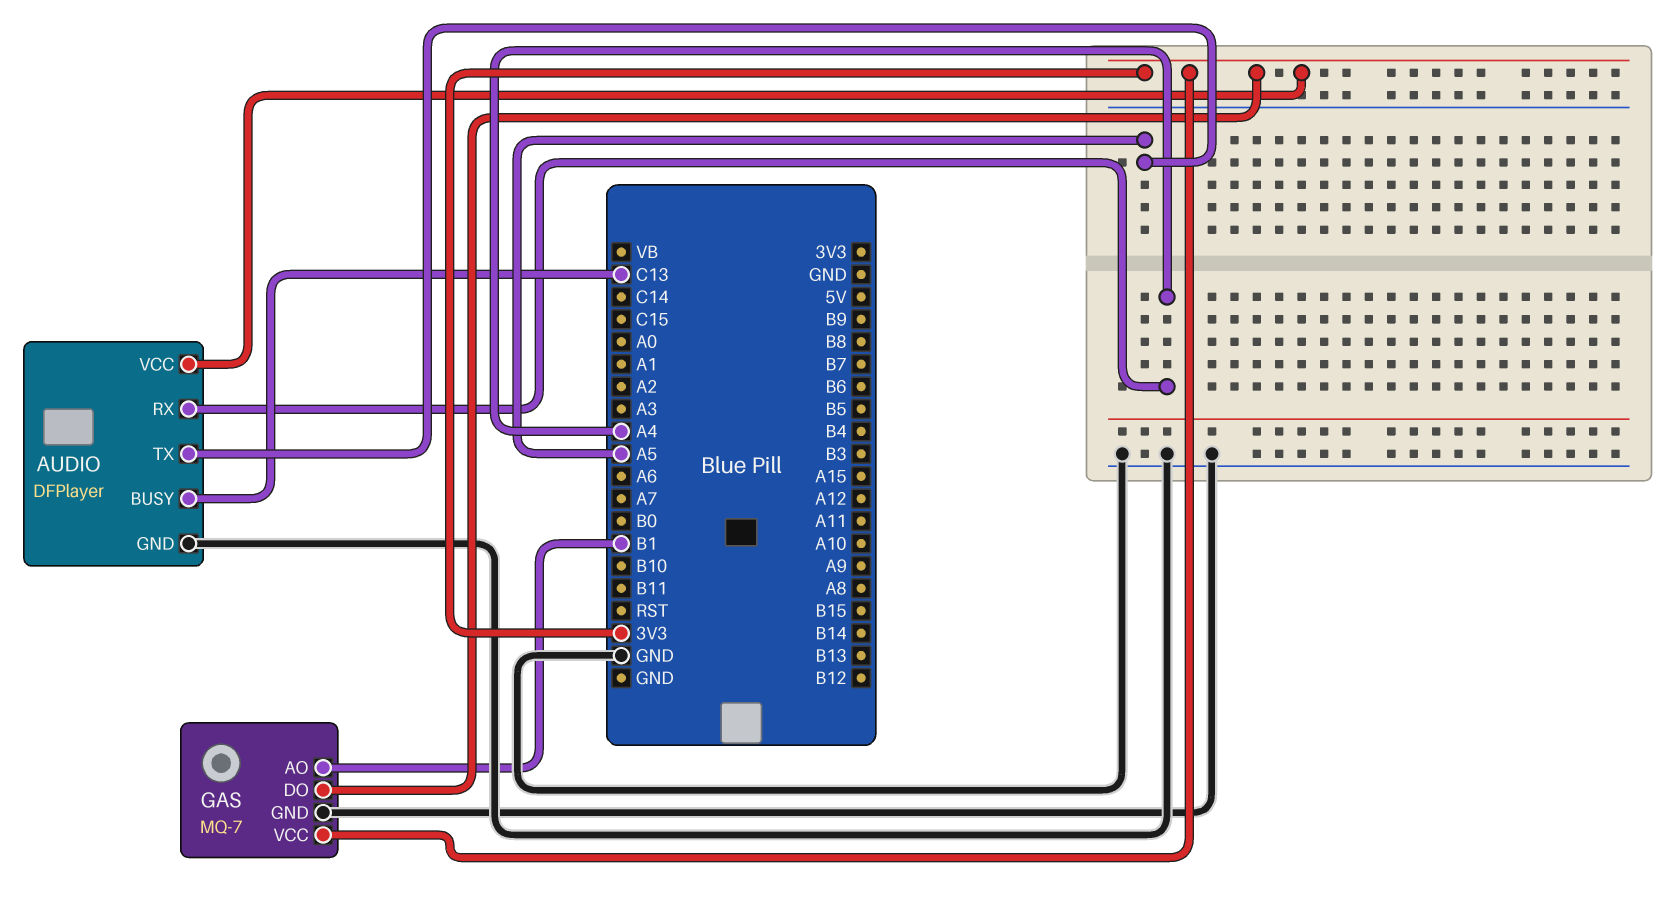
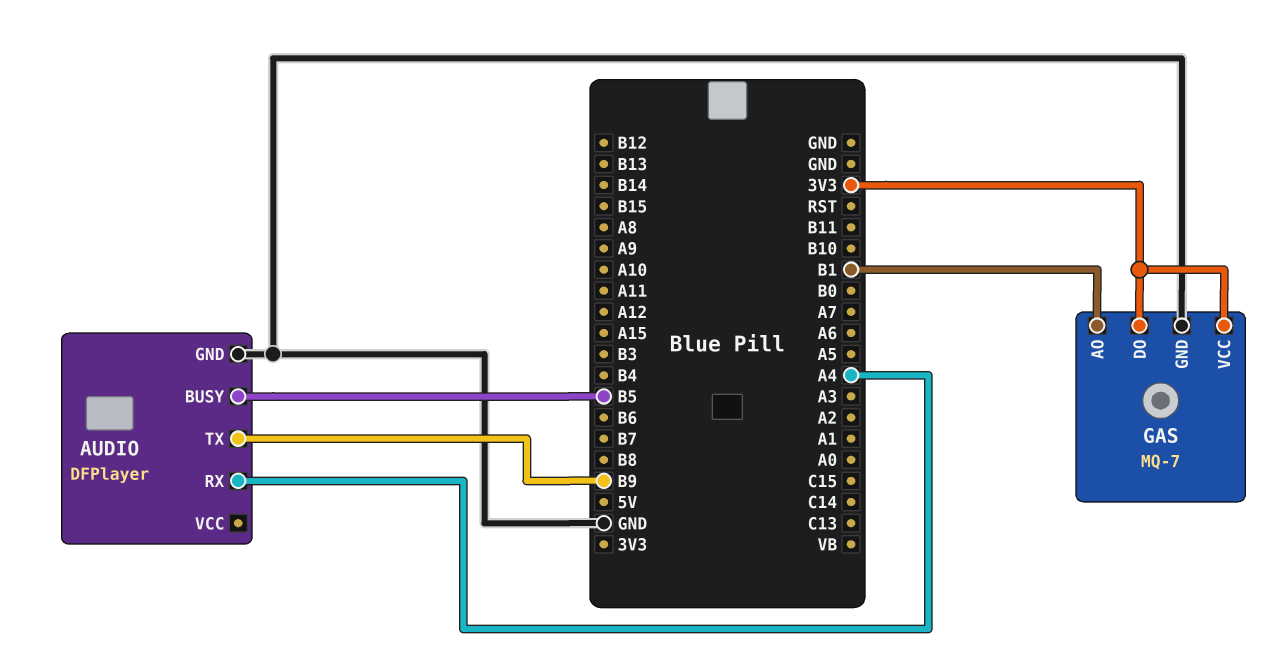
AUDIO pin BUSY: C13 -> B5
AUDIO pin TX: A5 -> B9
AUDIO pin VCC: 3V3 -> none

